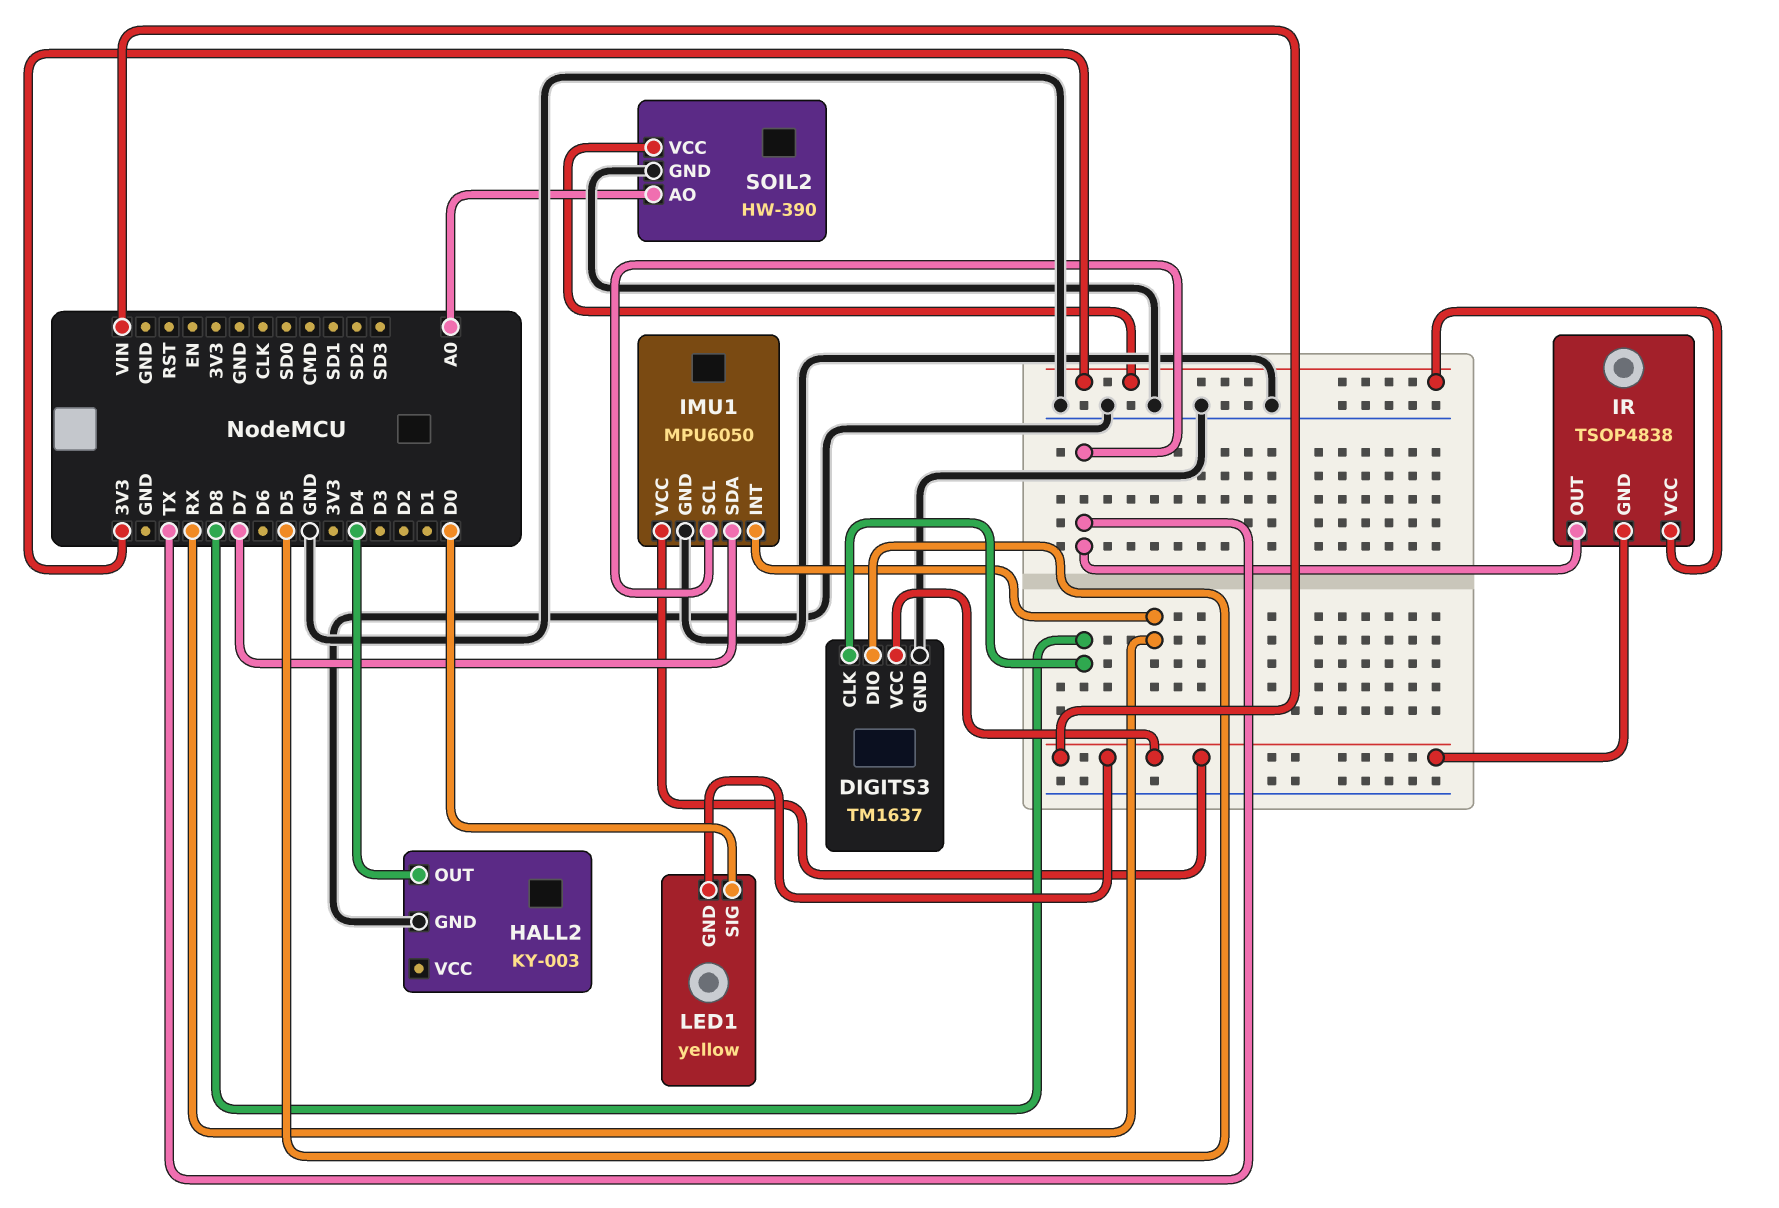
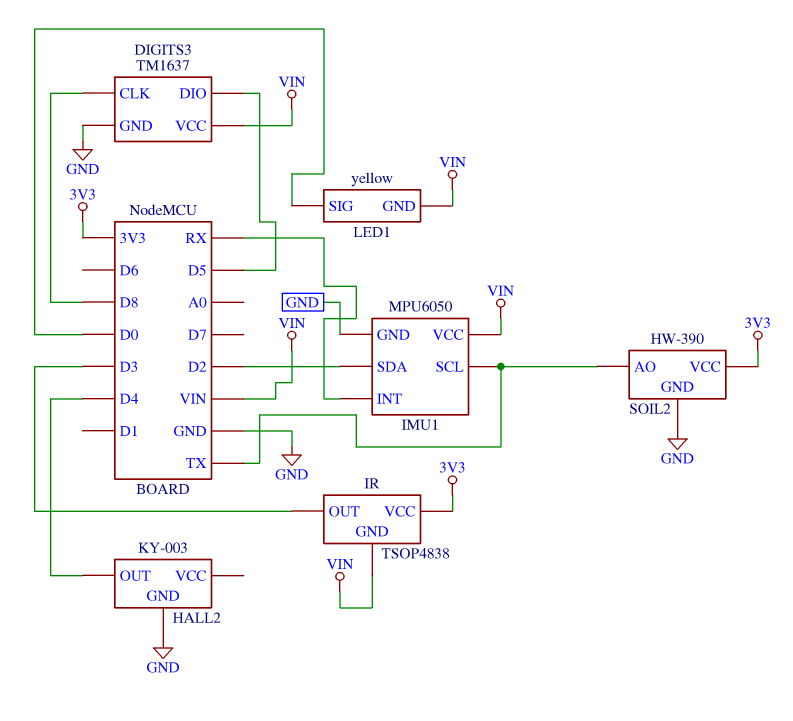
IMU1 pin SDA: D7 -> D2
IR pin OUT: TX -> D3
SOIL2 pin AO: A0 -> TX

